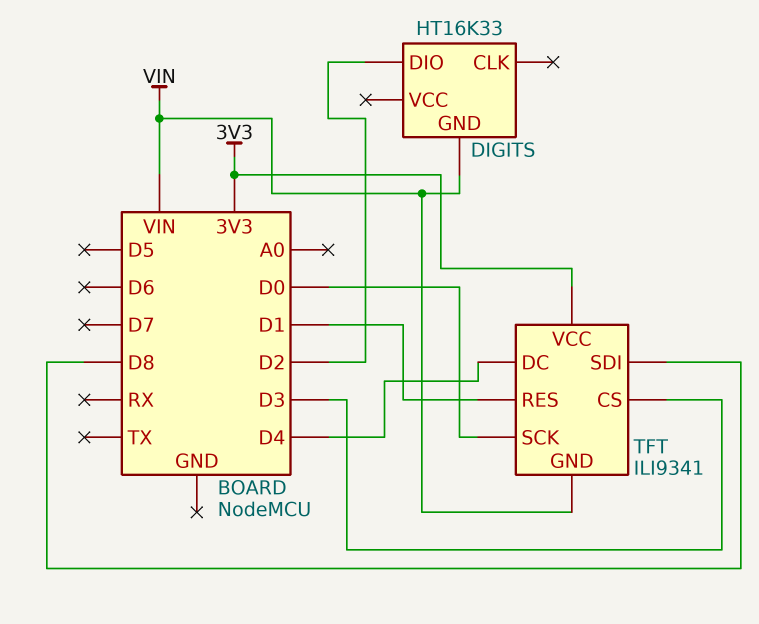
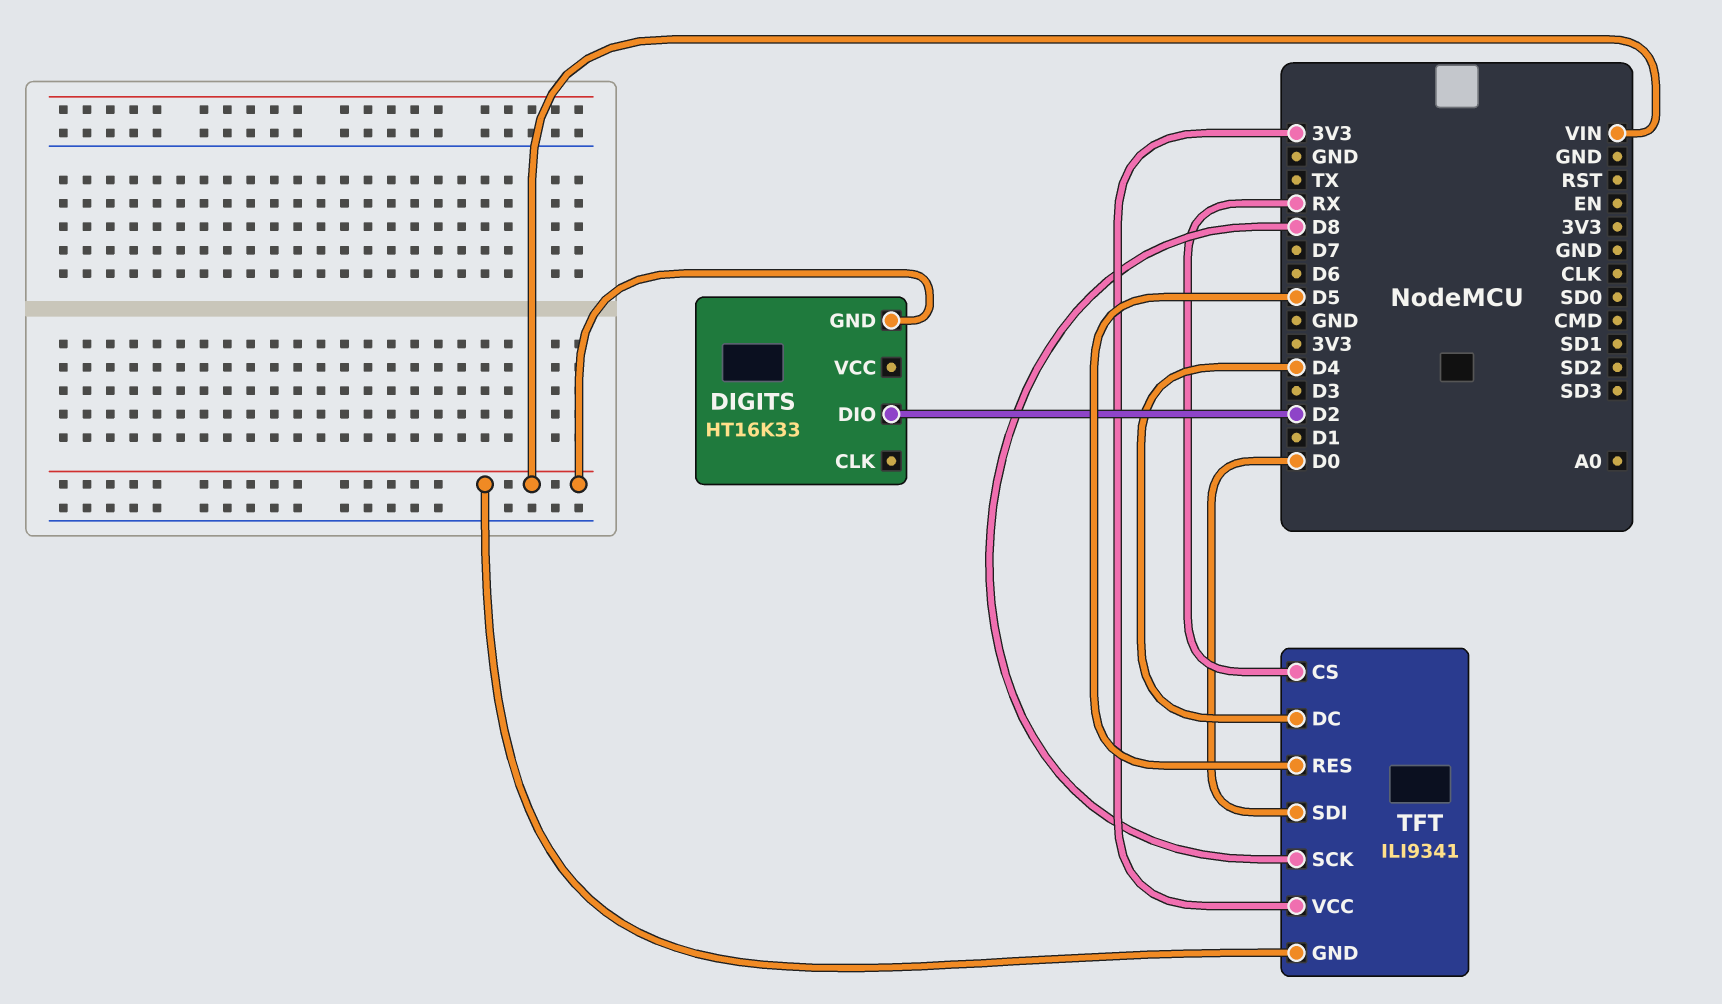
TFT pin CS: D3 -> RX
TFT pin RES: D1 -> D5
TFT pin SCK: D0 -> D8
TFT pin SDI: D8 -> D0

